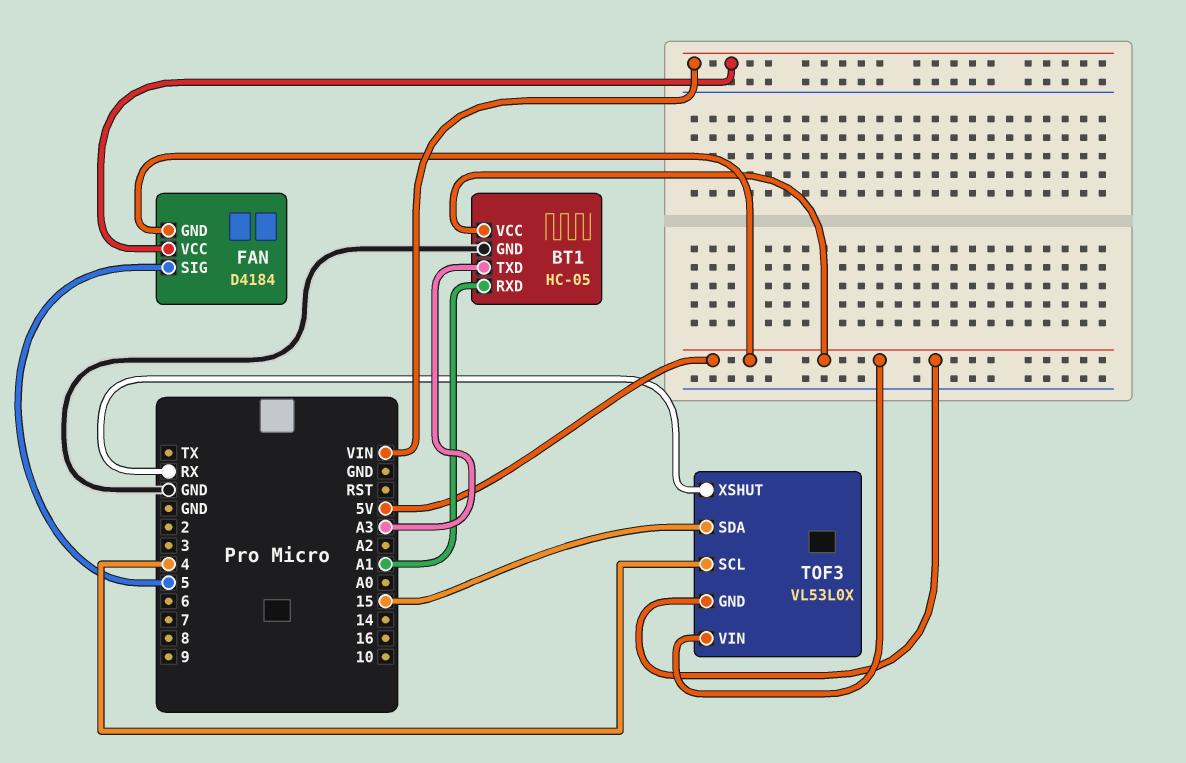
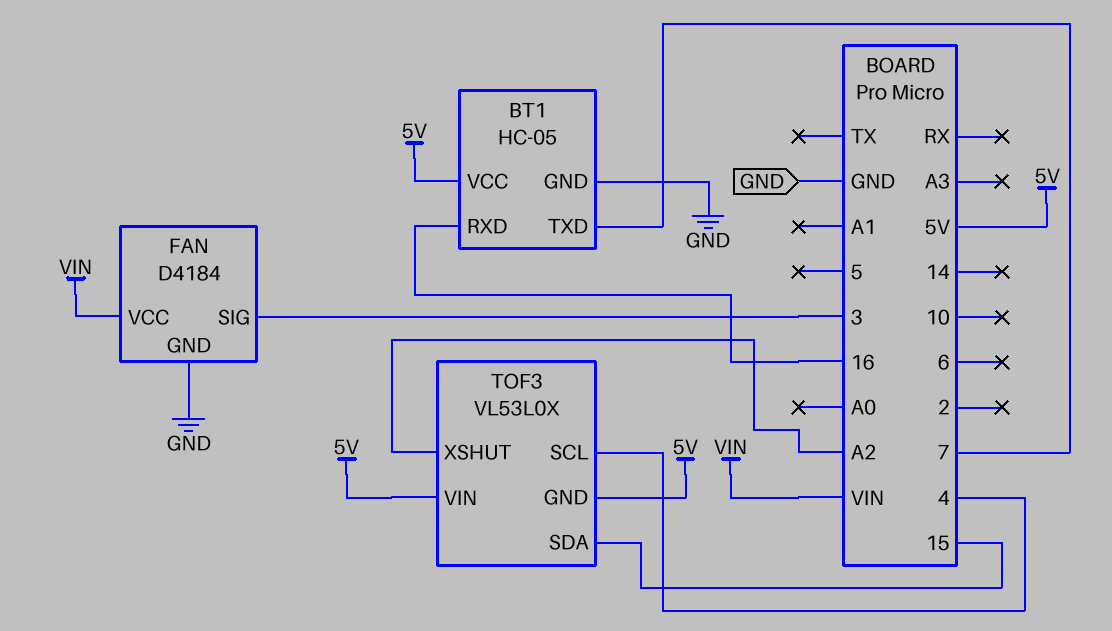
BT1 pin RXD: A1 -> 16
BT1 pin TXD: A3 -> 7
FAN pin GND: 5V -> GND
FAN pin SIG: 5 -> 3
TOF3 pin XSHUT: RX -> A2

